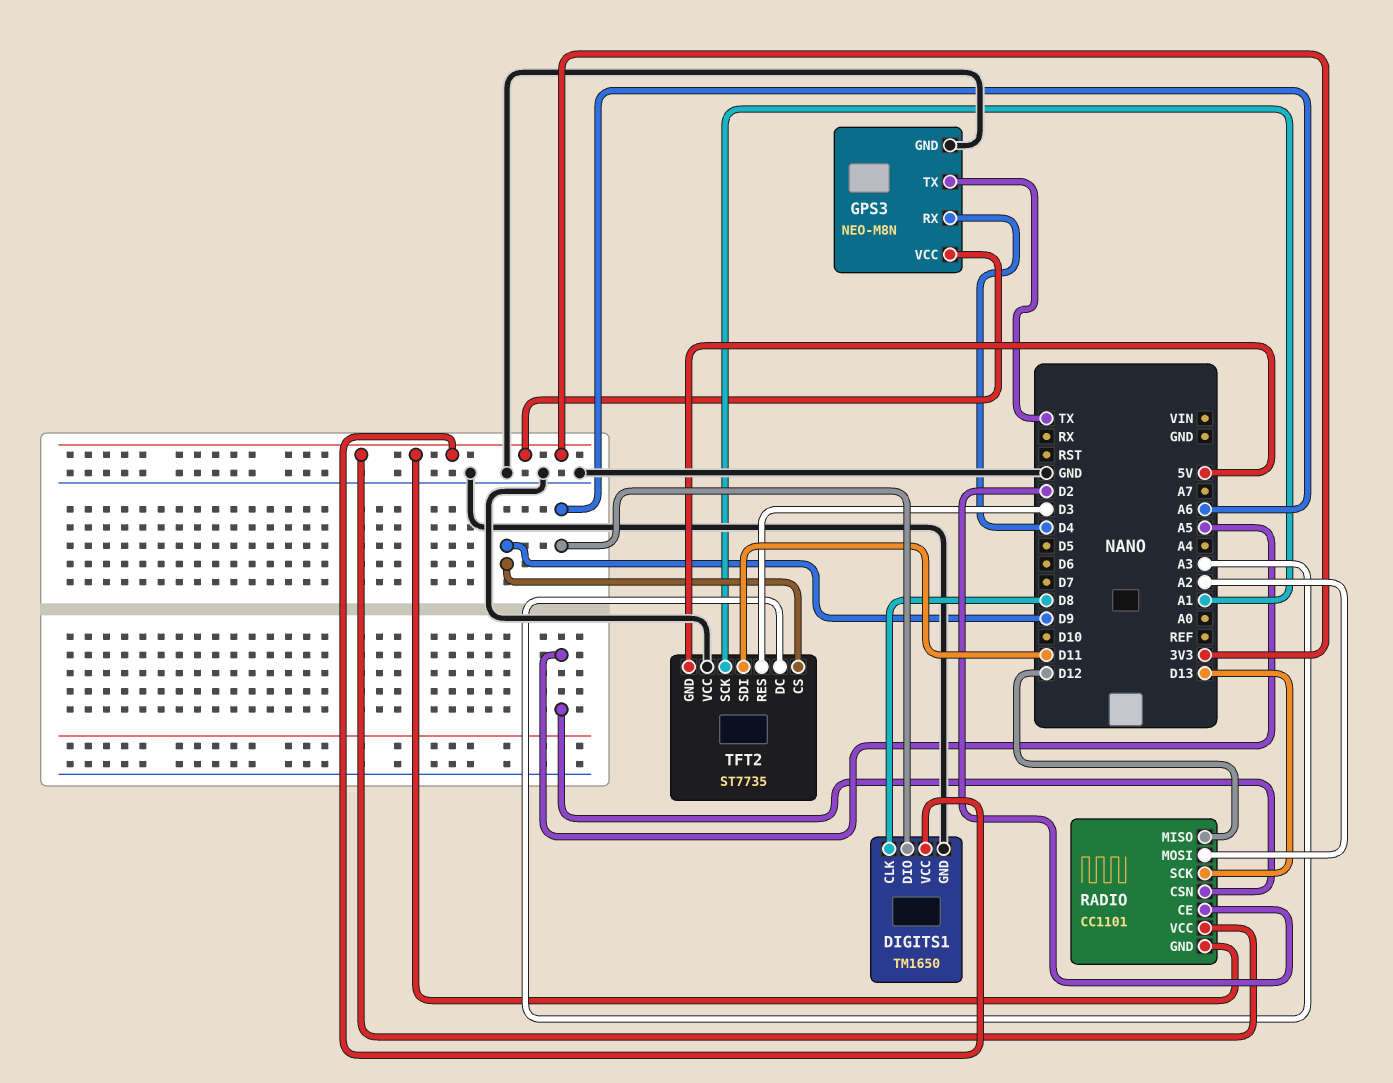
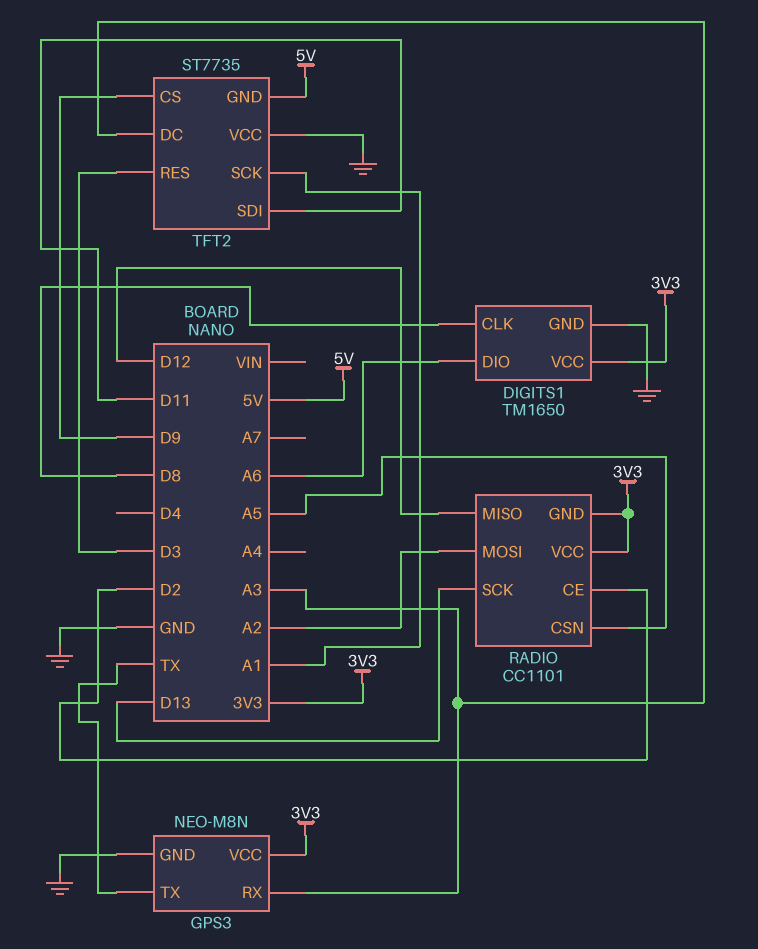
GPS3 pin RX: D4 -> A3

